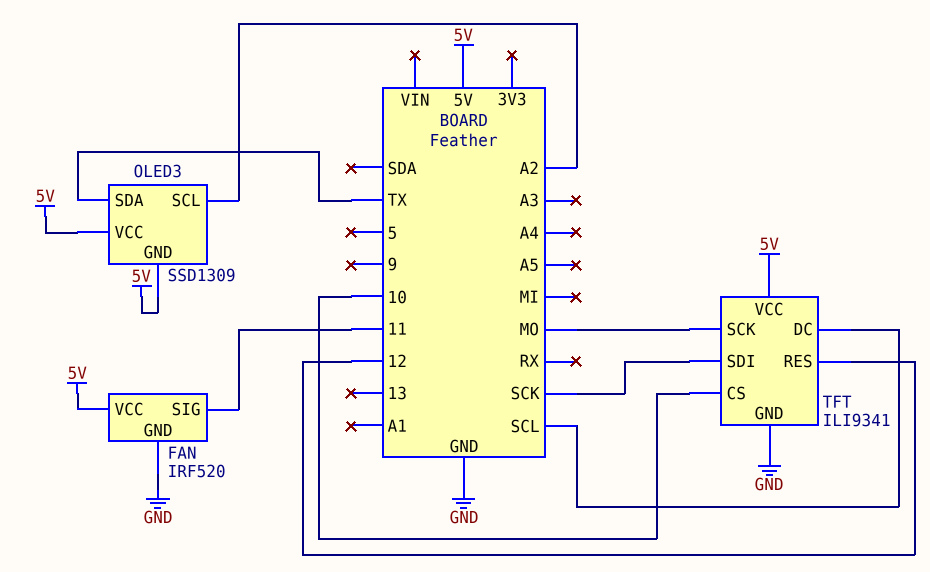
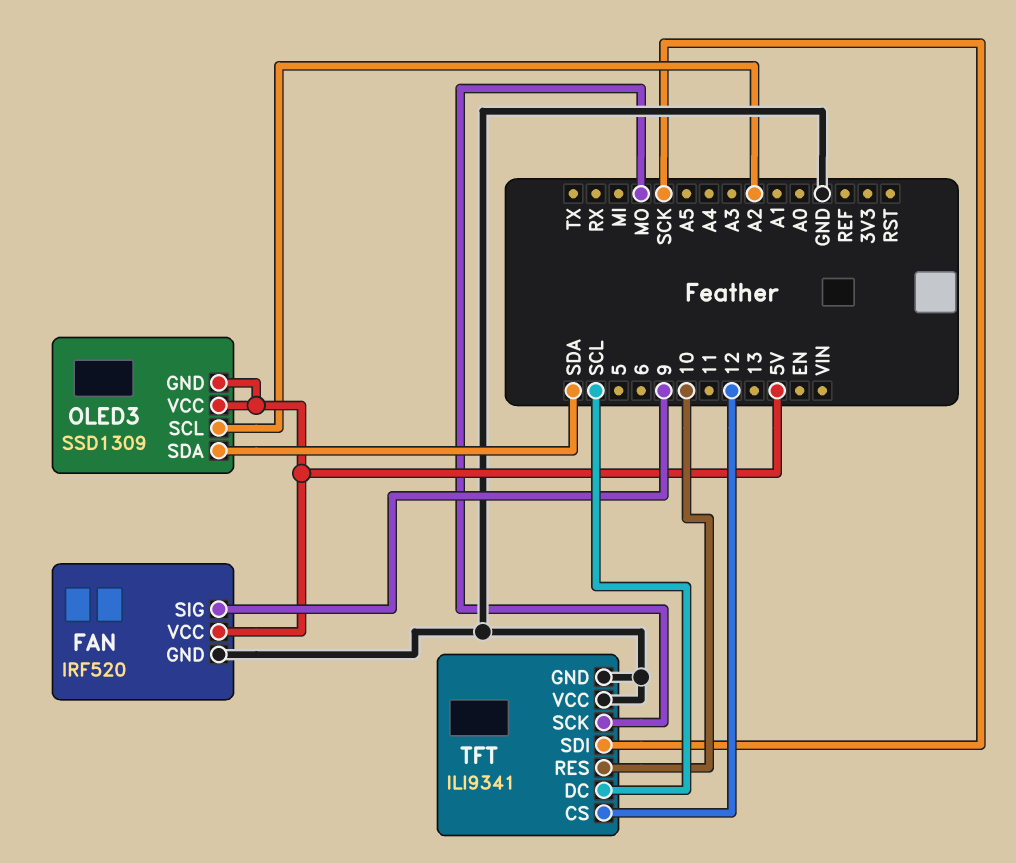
FAN pin SIG: 11 -> 9
OLED3 pin SDA: TX -> SDA
TFT pin CS: 10 -> 12
TFT pin RES: 12 -> 10
TFT pin VCC: 5V -> GND

